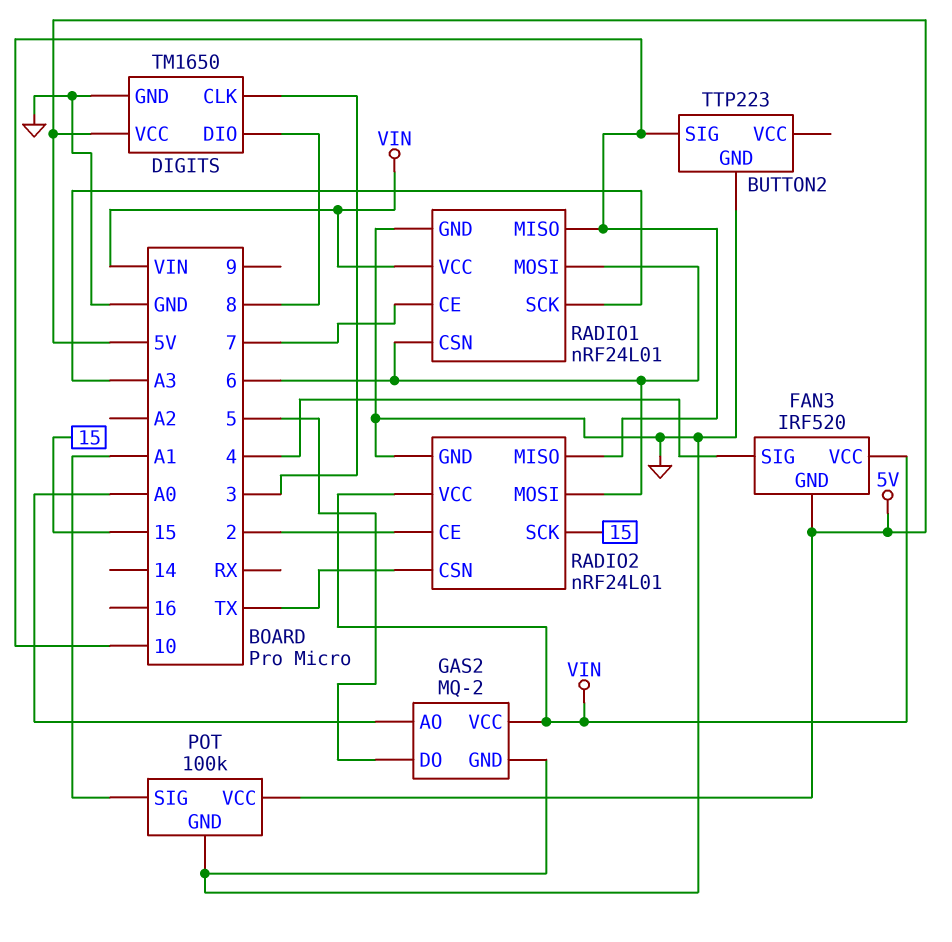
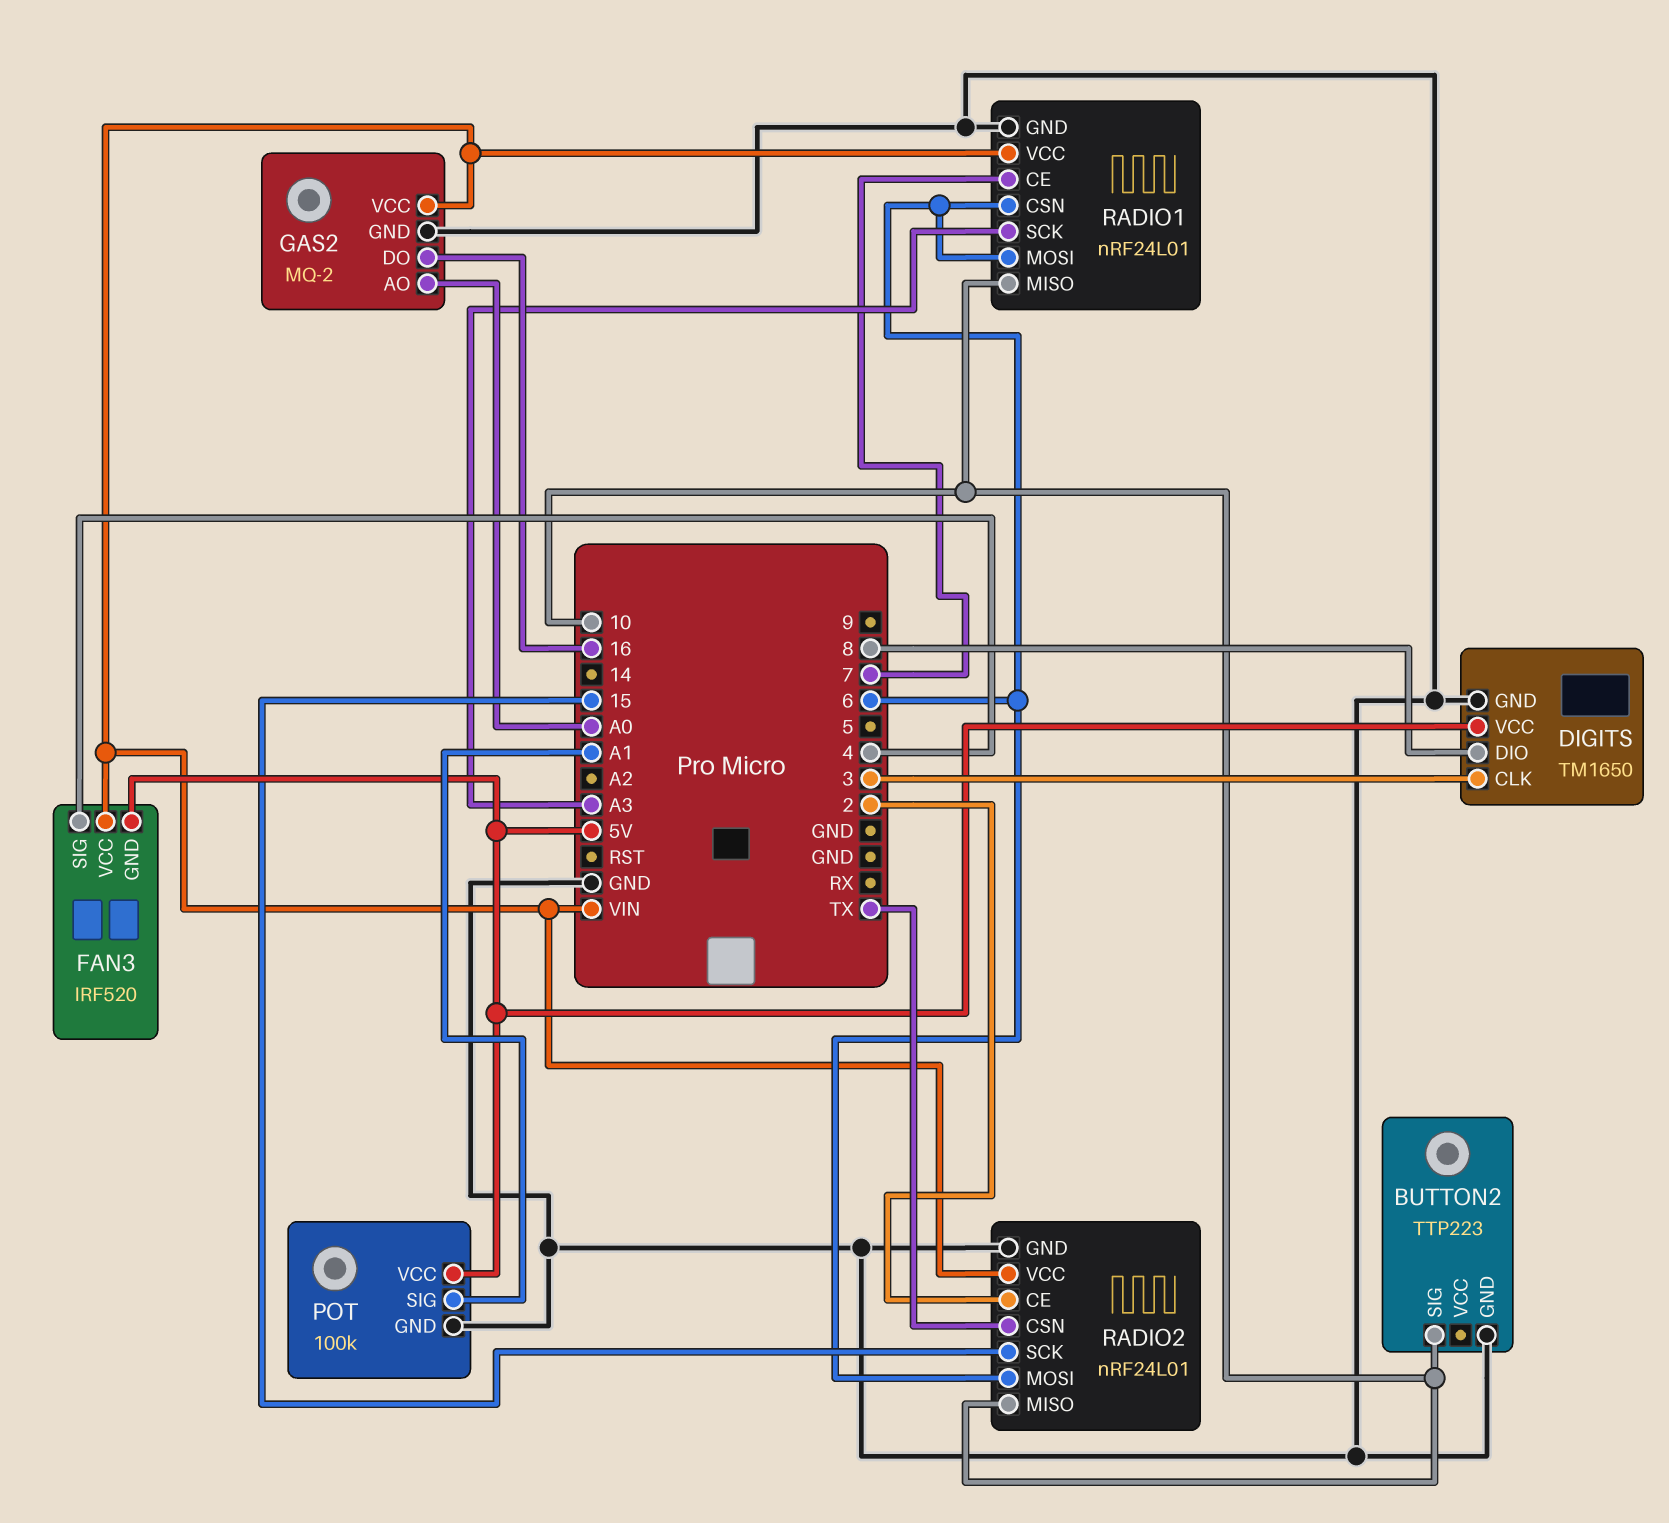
GAS2 pin DO: 5 -> 16

